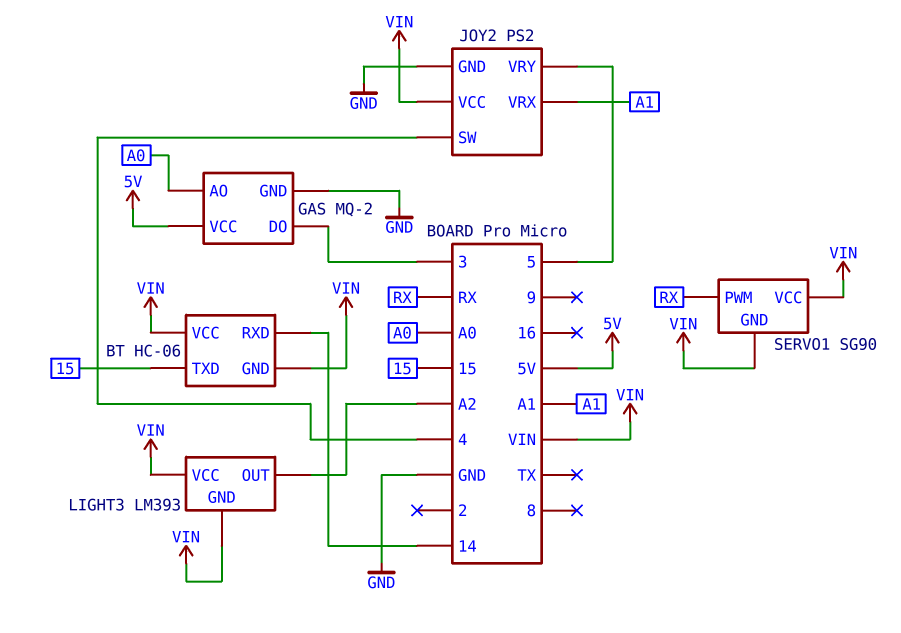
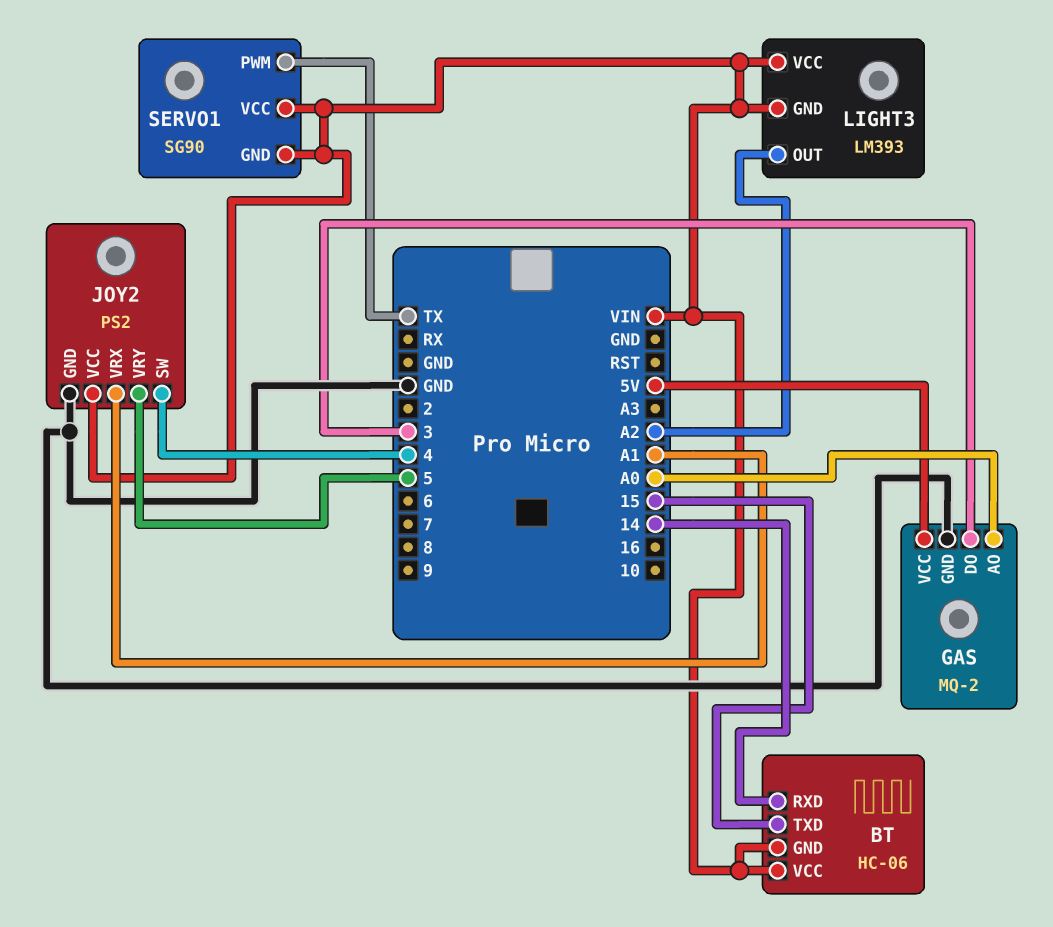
SERVO1 pin PWM: RX -> TX

